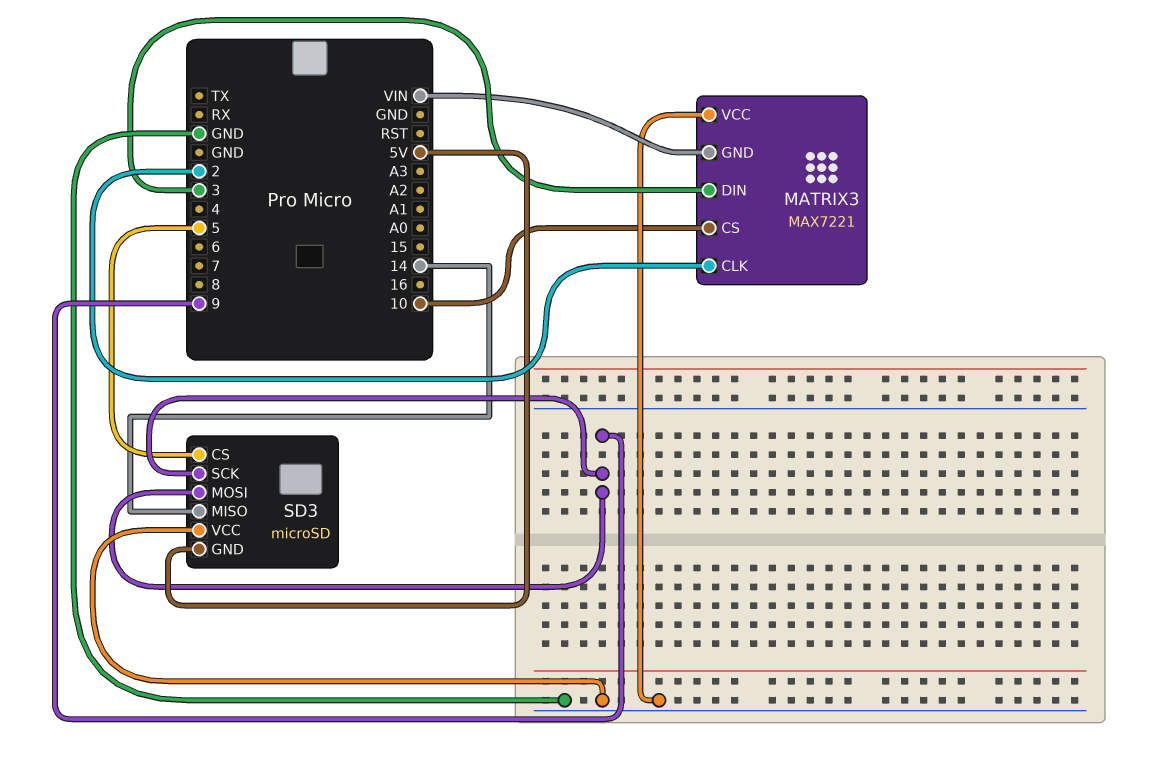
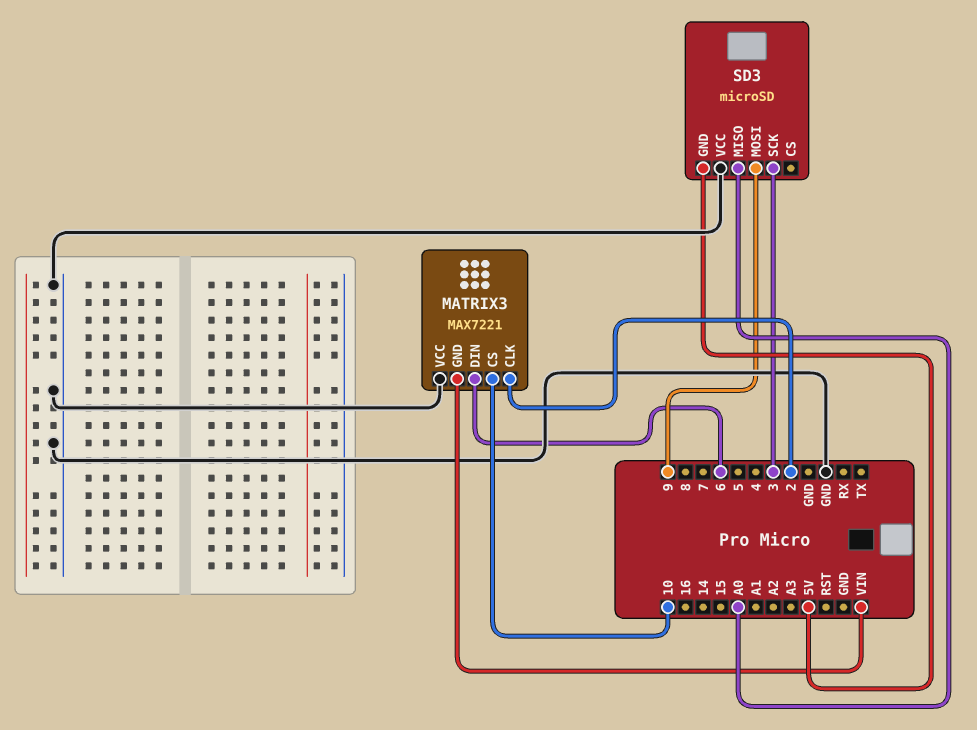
MATRIX3 pin DIN: 3 -> 6
SD3 pin CS: 5 -> none
SD3 pin MISO: 14 -> A0
SD3 pin SCK: 9 -> 3

